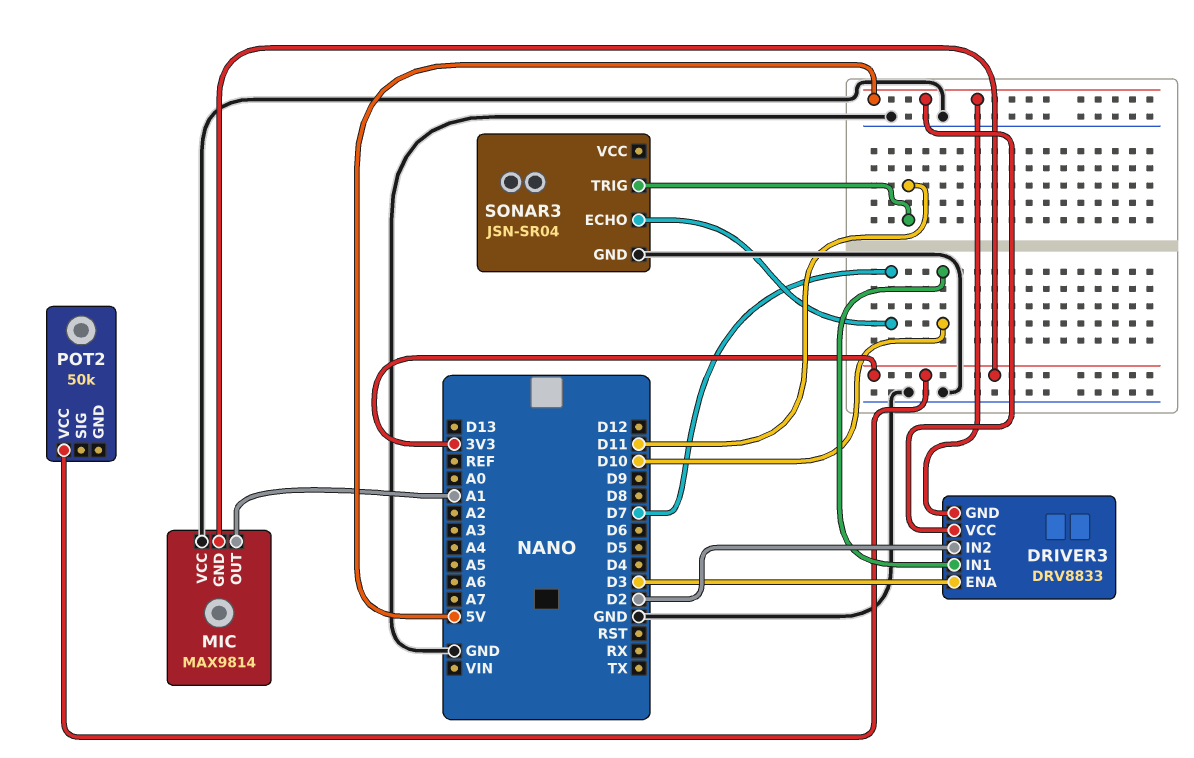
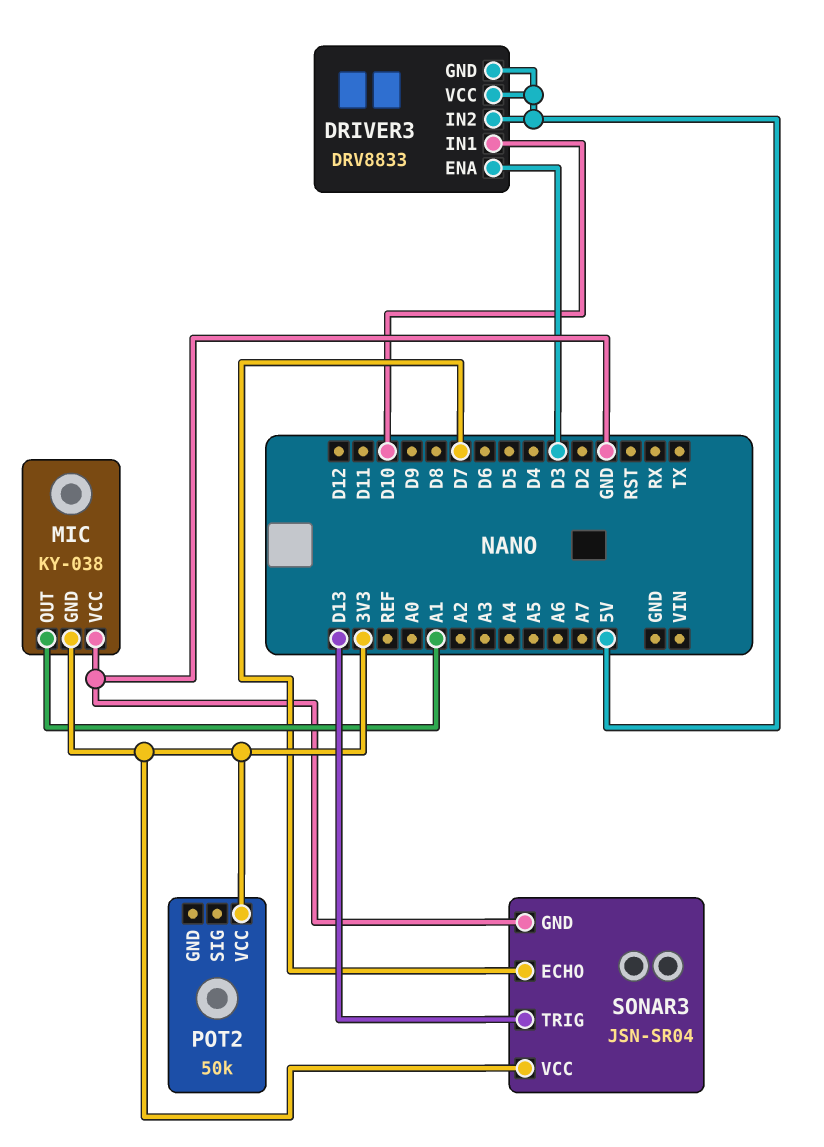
DRIVER3 pin IN2: D2 -> 5V
MIC: MAX9814 -> KY-038
SONAR3 pin TRIG: D11 -> D13
SONAR3 pin VCC: none -> 3V3

